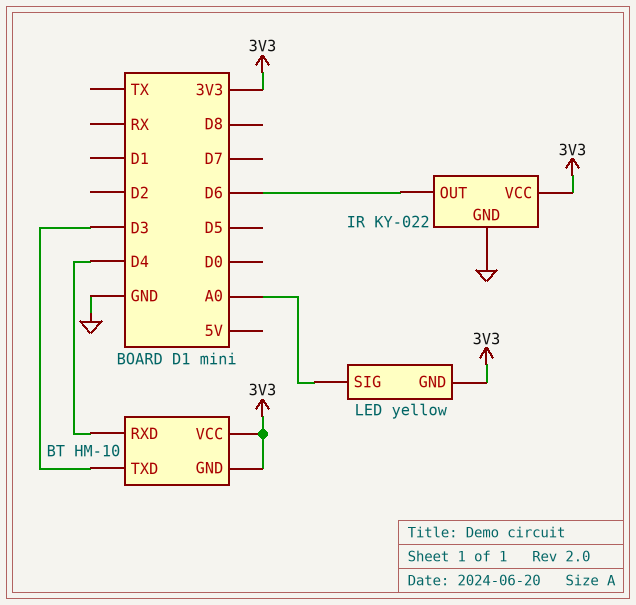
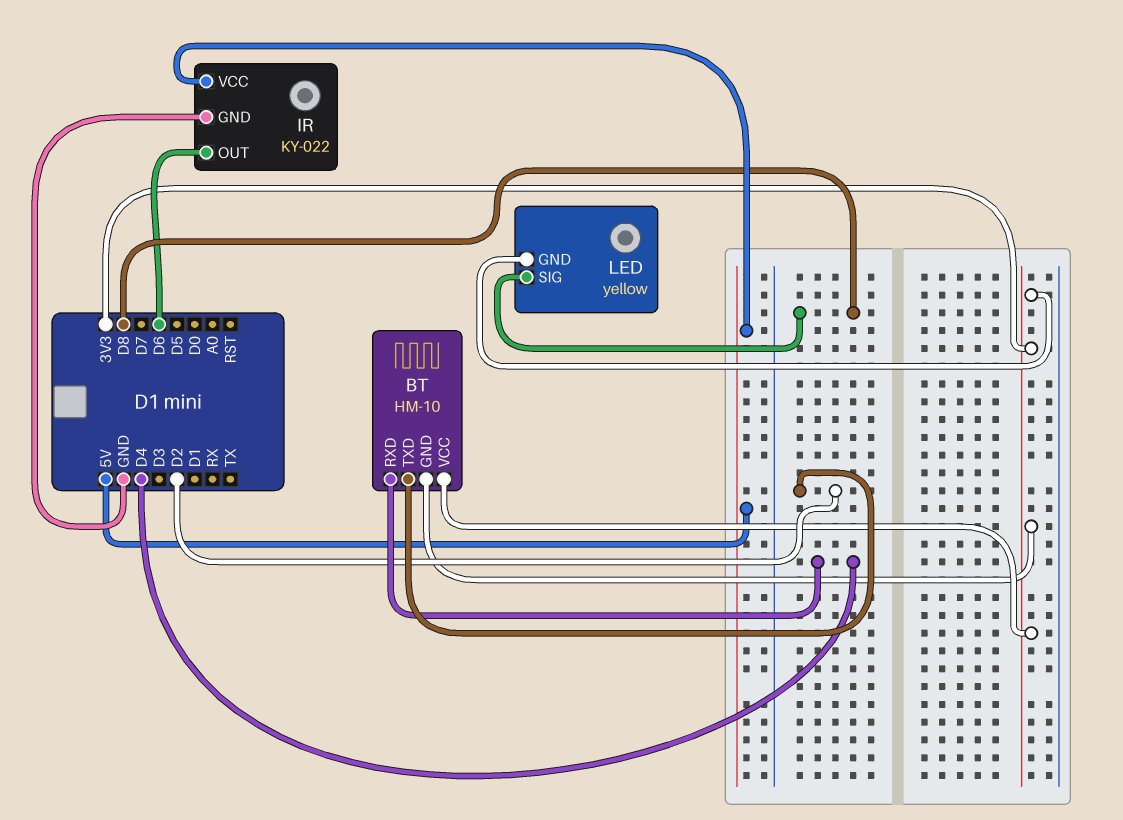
BT pin TXD: D3 -> D2
IR pin VCC: 3V3 -> 5V
LED pin SIG: A0 -> D8

